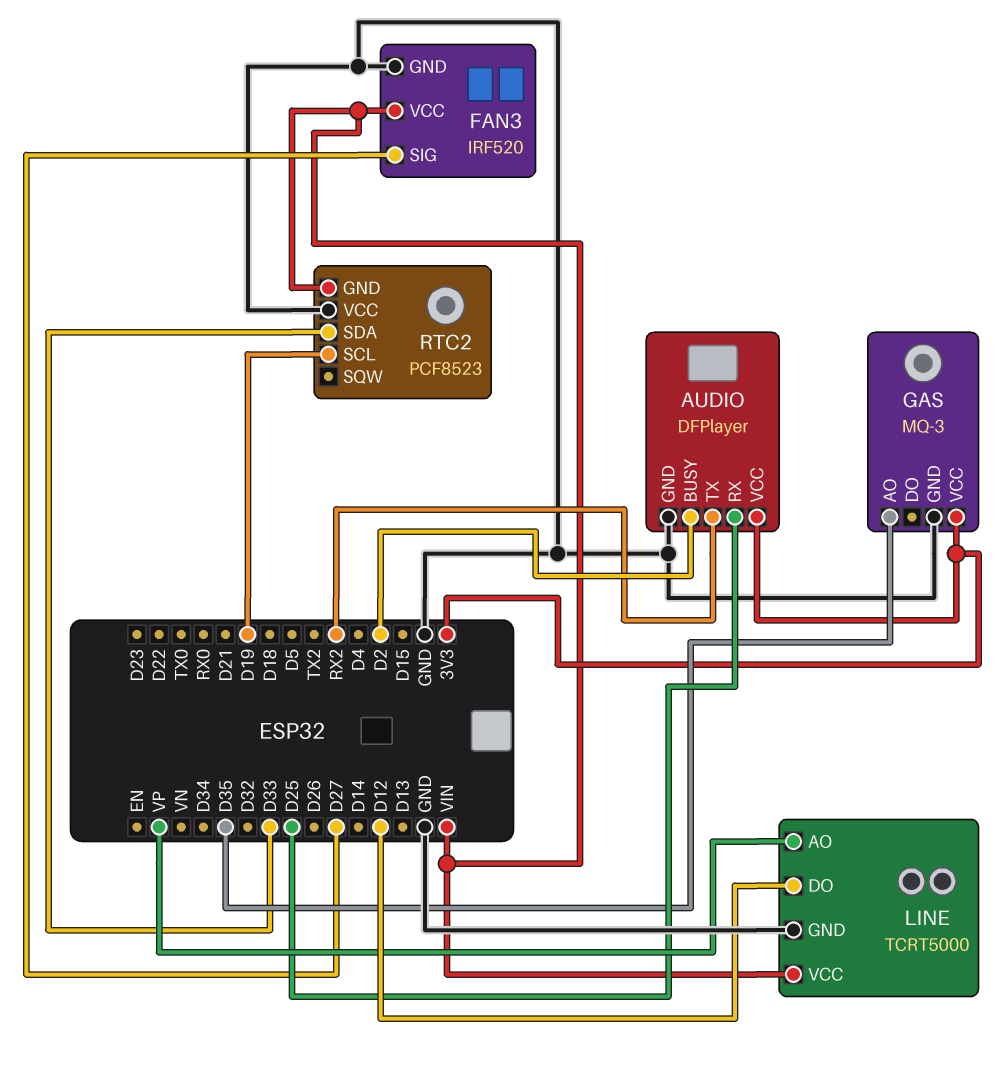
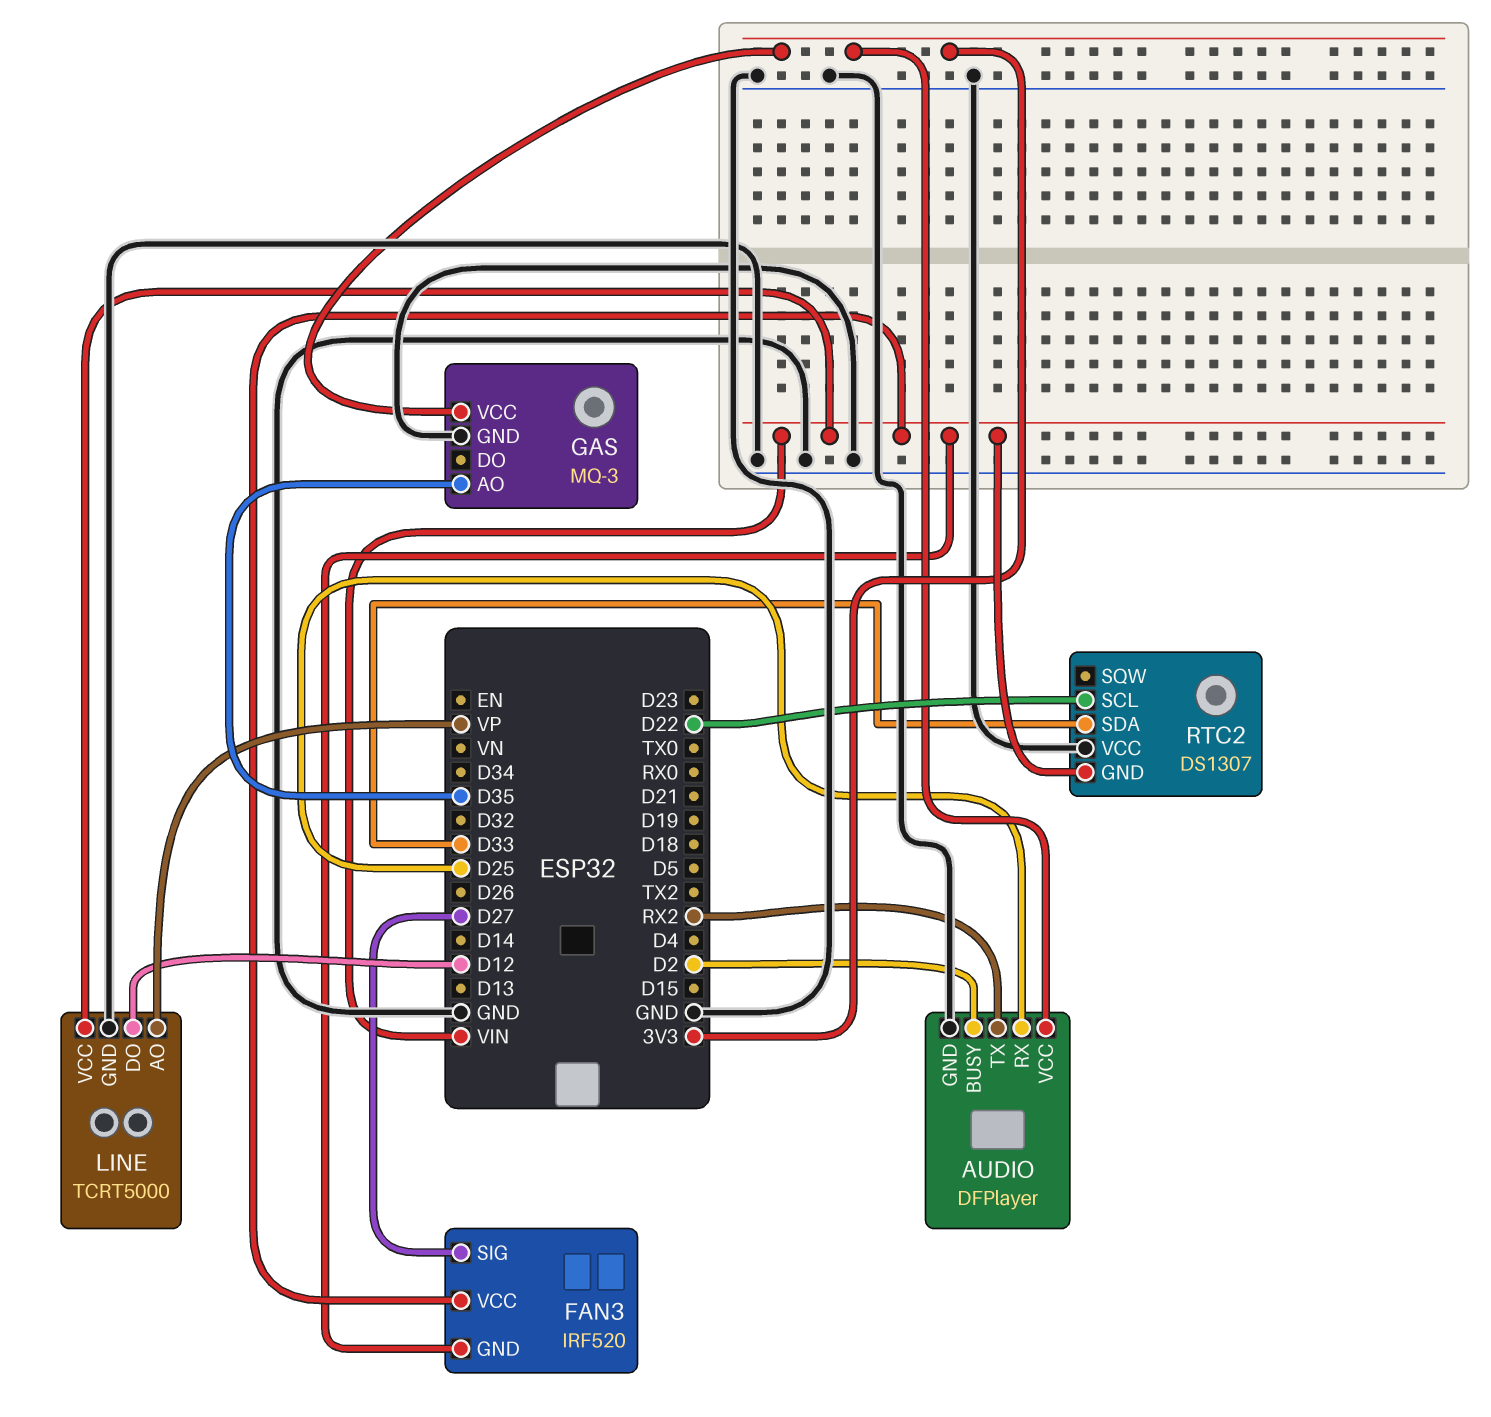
FAN3 pin GND: GND -> VIN
RTC2: PCF8523 -> DS1307
RTC2 pin SCL: D19 -> D22

